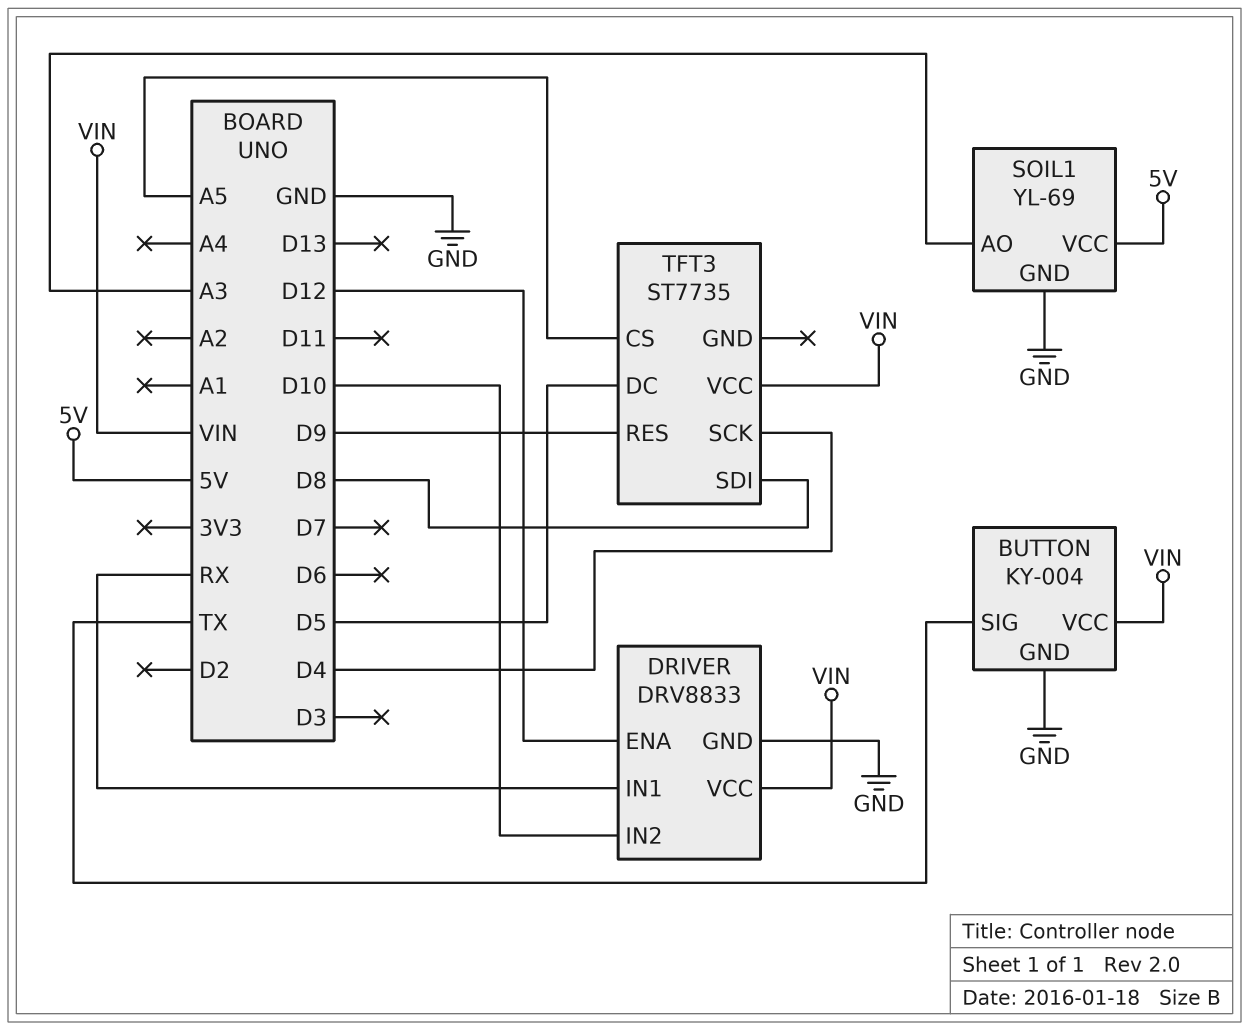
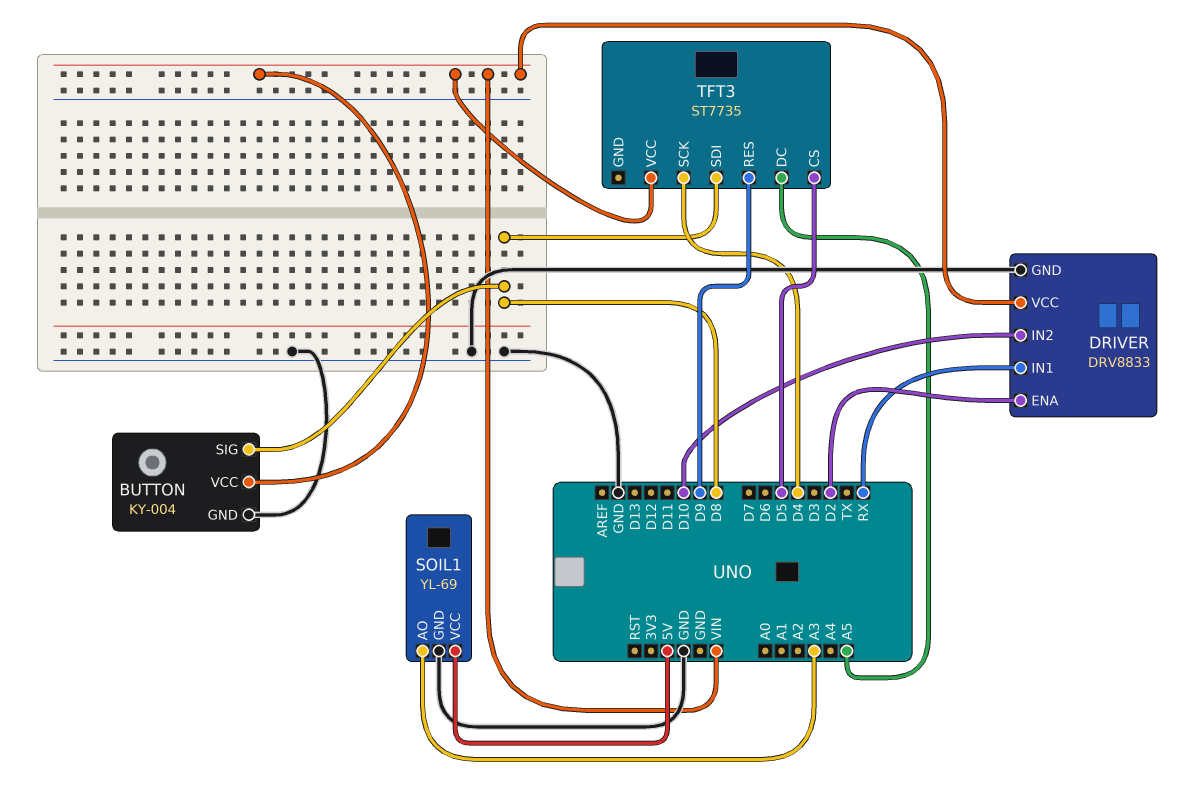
BUTTON pin SIG: TX -> D8
DRIVER pin ENA: D12 -> D2
TFT3 pin CS: A5 -> D5
TFT3 pin DC: D5 -> A5

